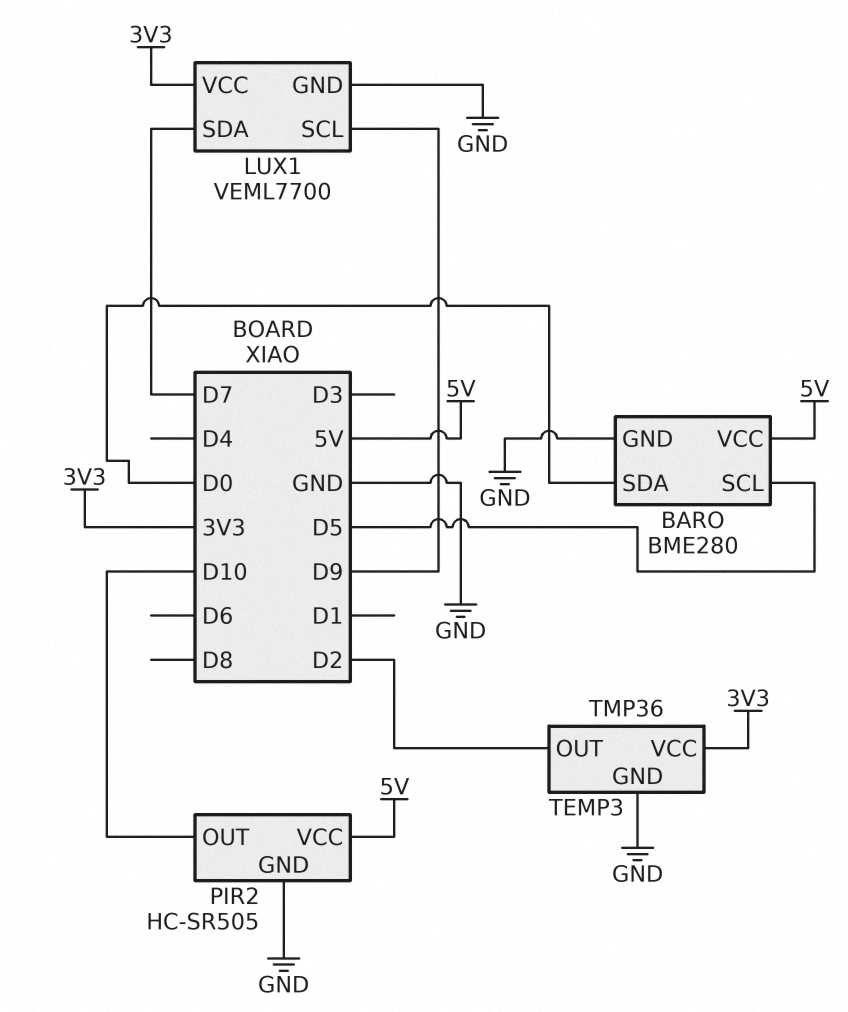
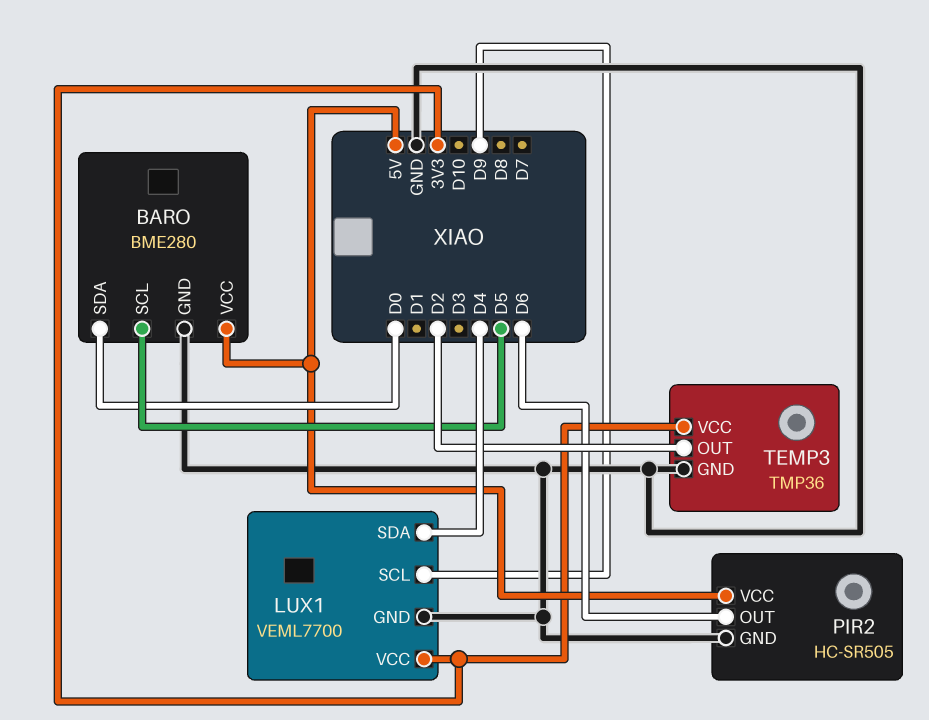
LUX1 pin SDA: D7 -> D4
PIR2 pin OUT: D10 -> D6

